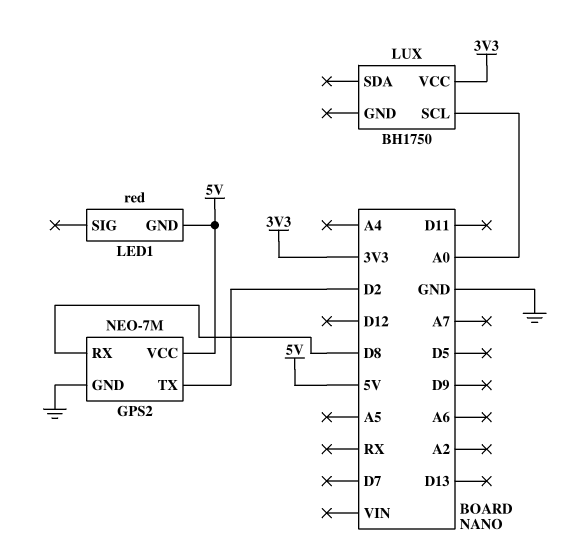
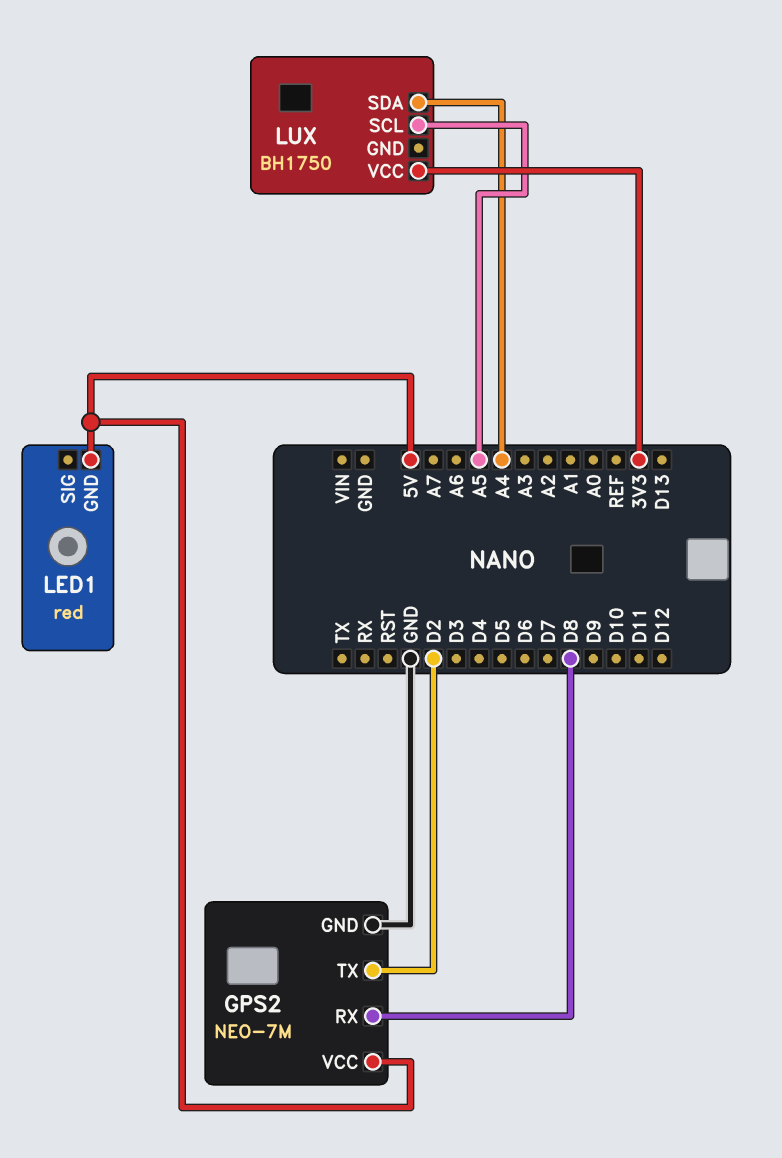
LUX pin SCL: A0 -> A5
LUX pin SDA: none -> A4

